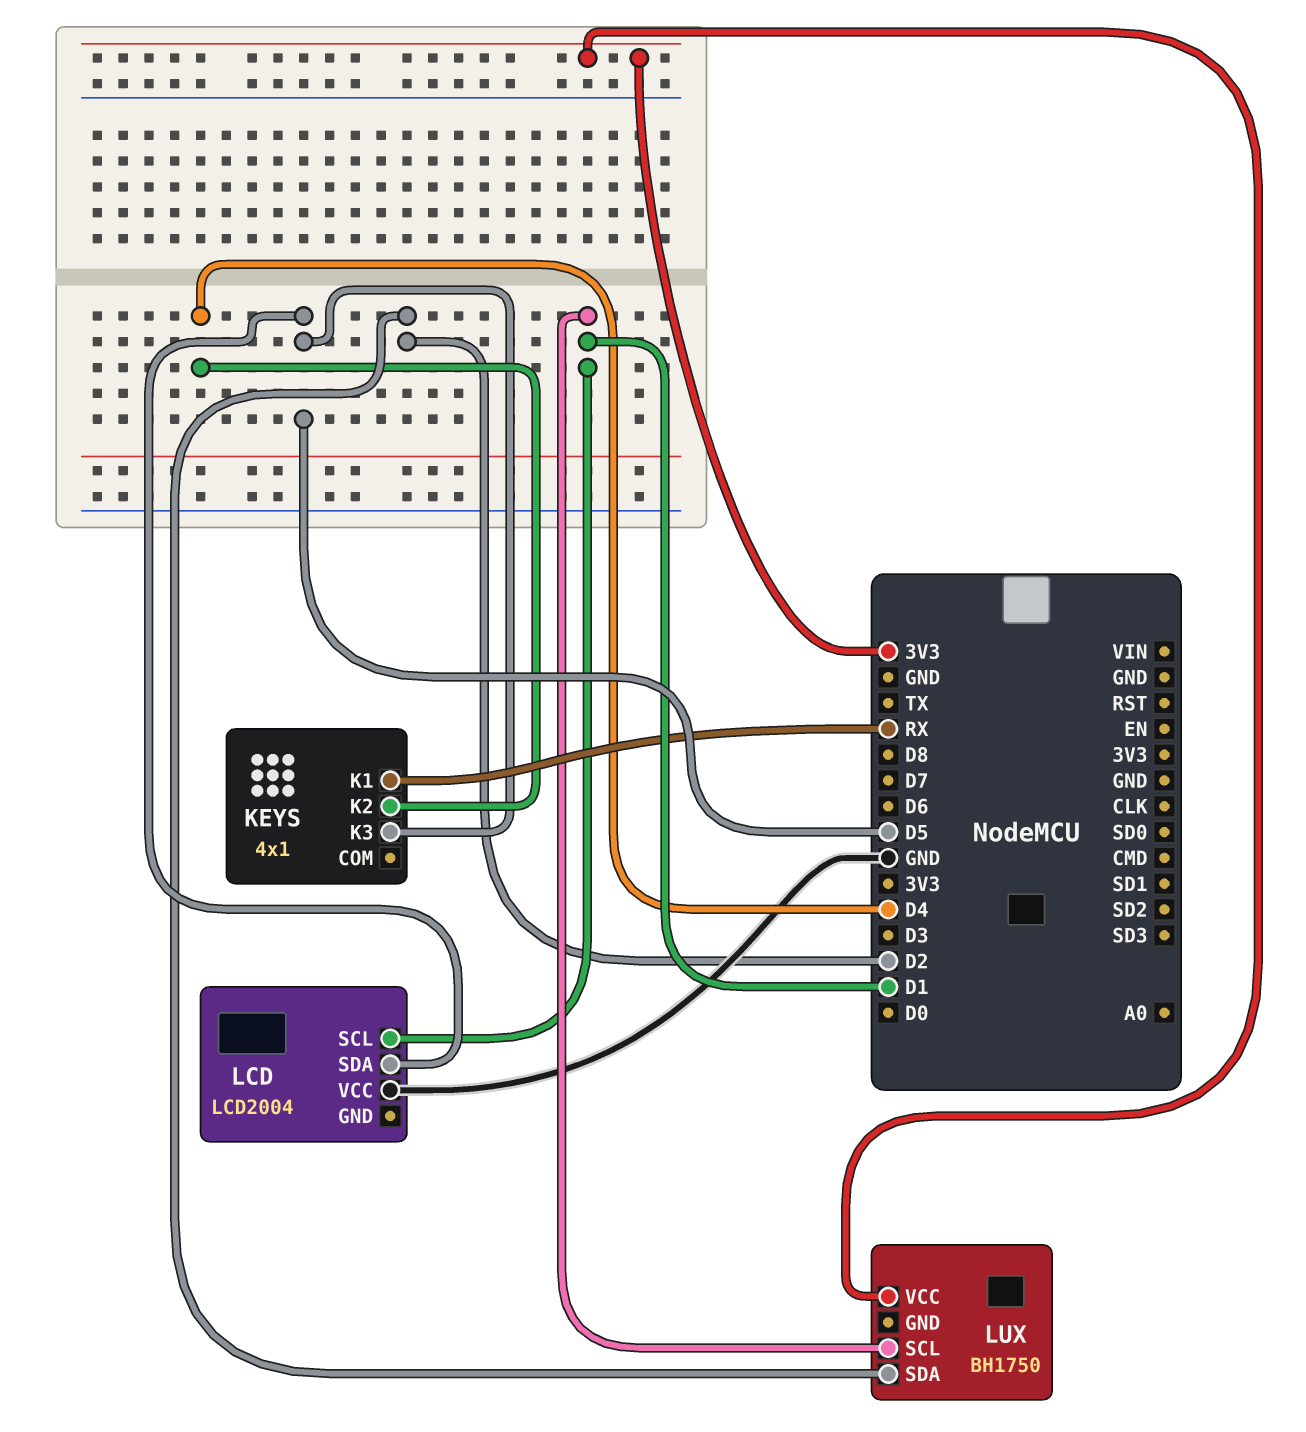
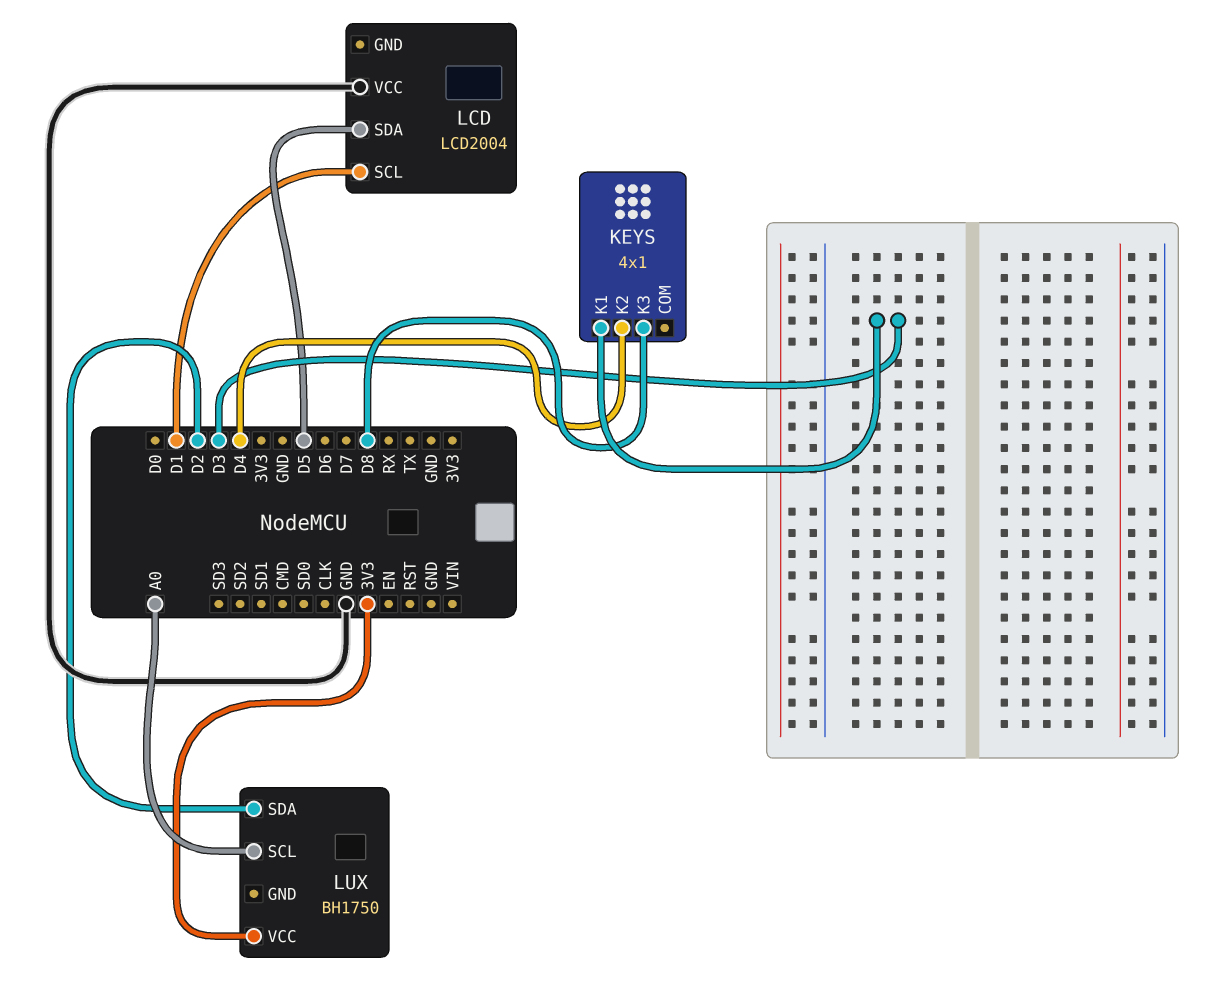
KEYS pin K1: RX -> D3
KEYS pin K3: D5 -> D8
LUX pin SCL: D1 -> A0

